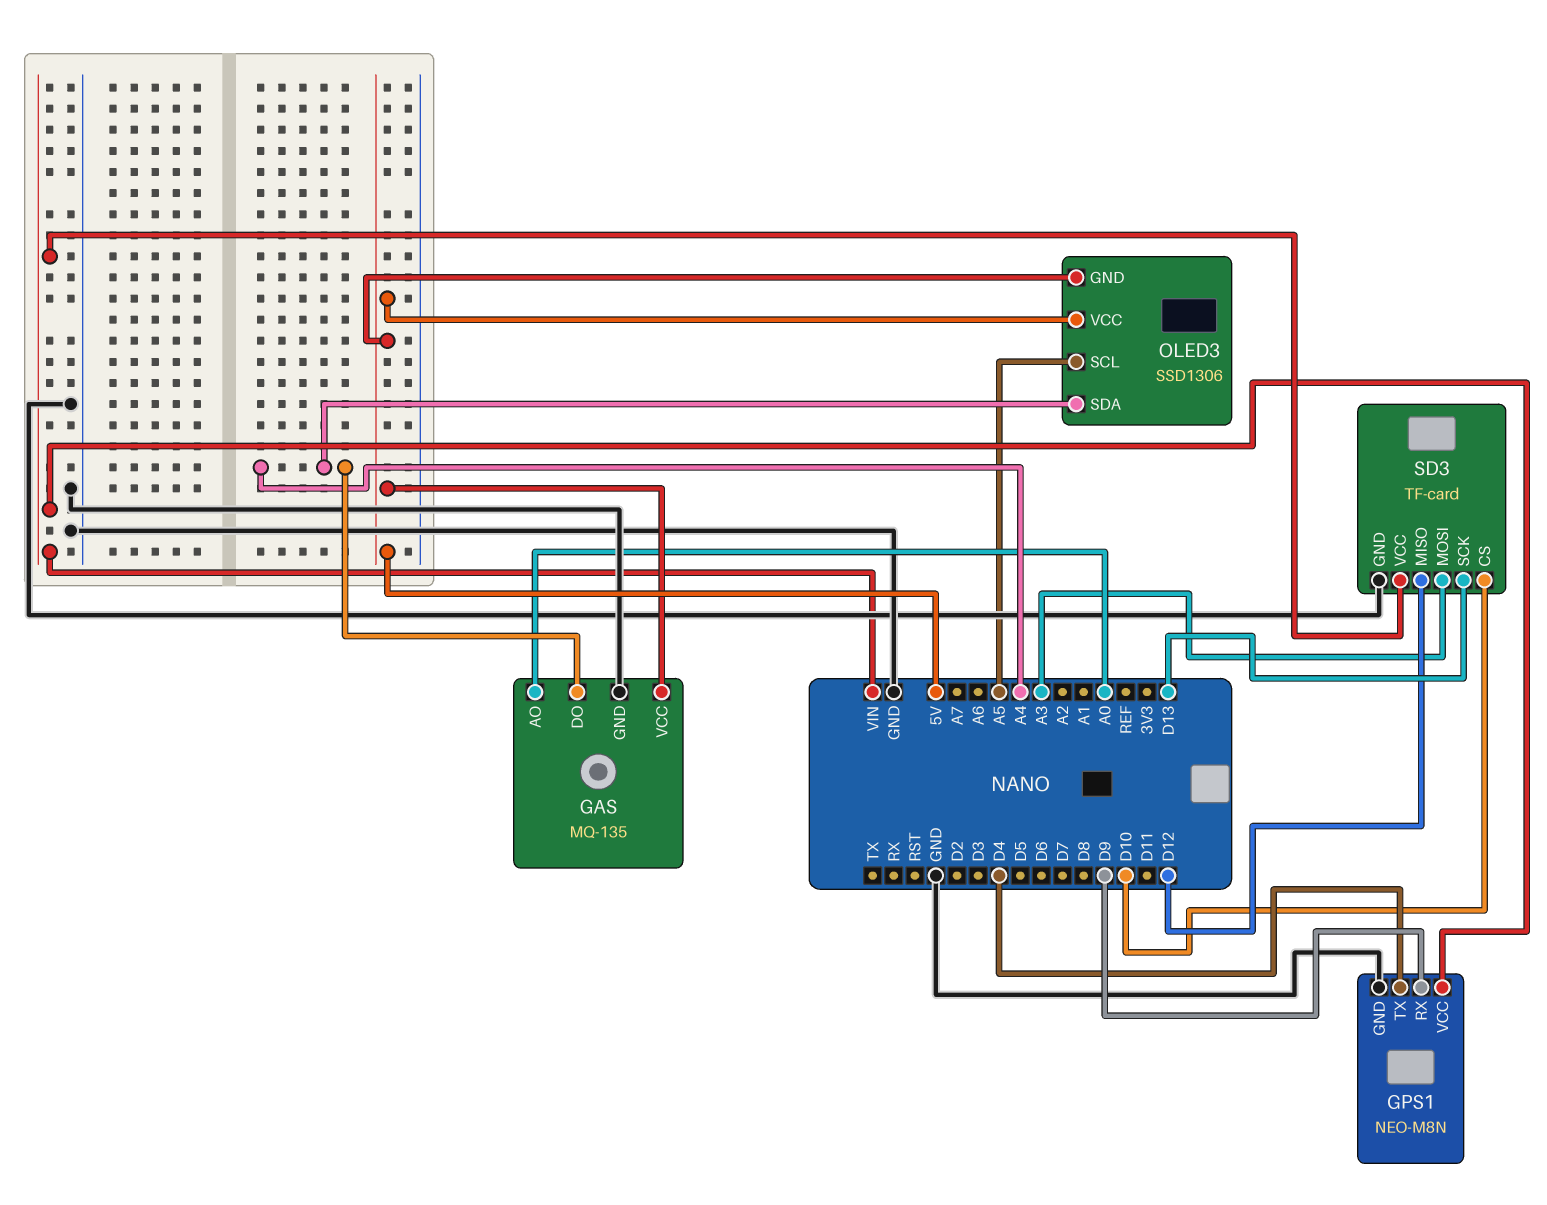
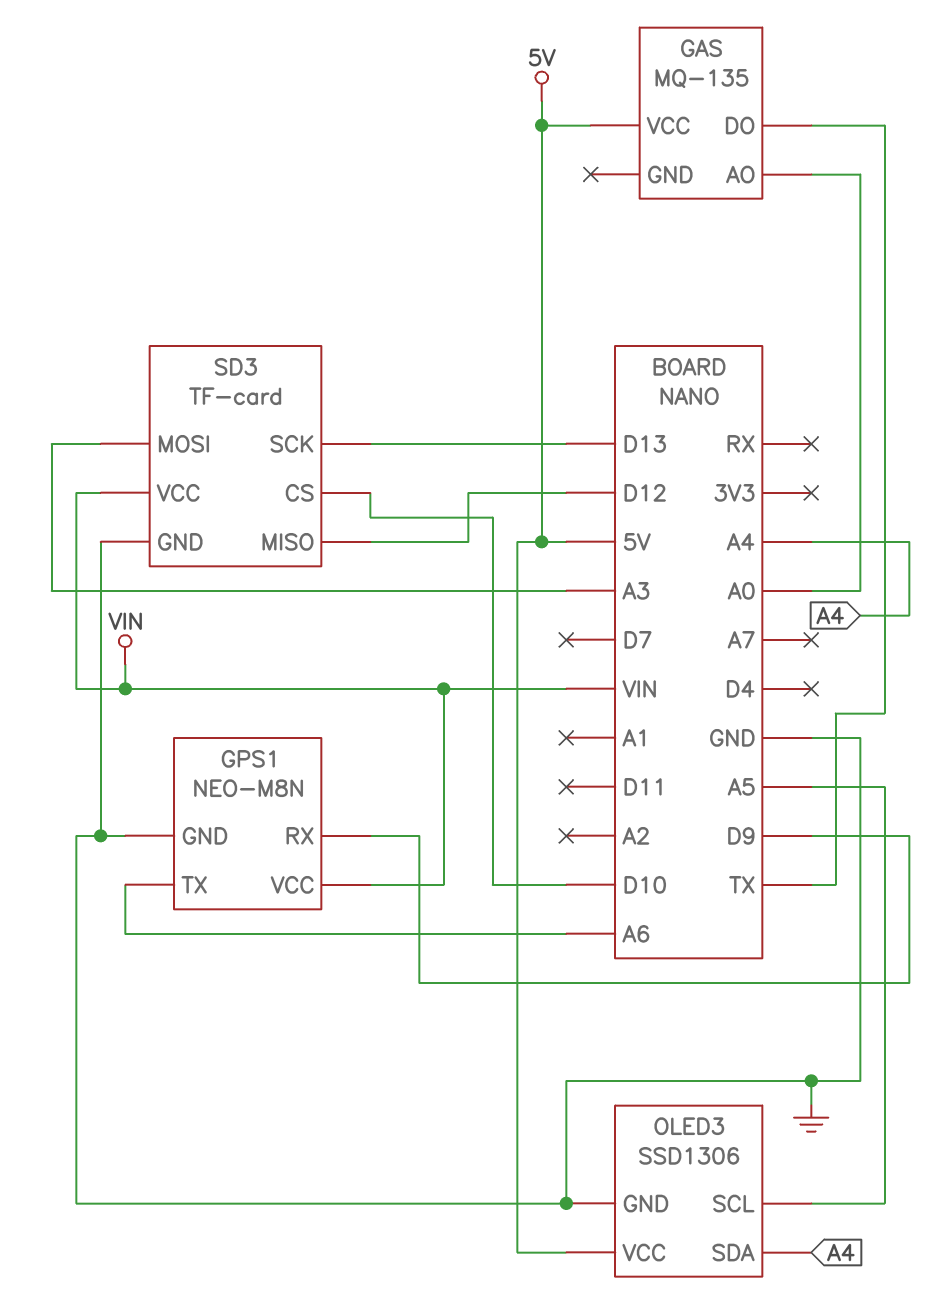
GAS pin DO: A4 -> TX
GAS pin GND: GND -> none
GPS1 pin TX: D4 -> A6
OLED3 pin GND: 5V -> GND

